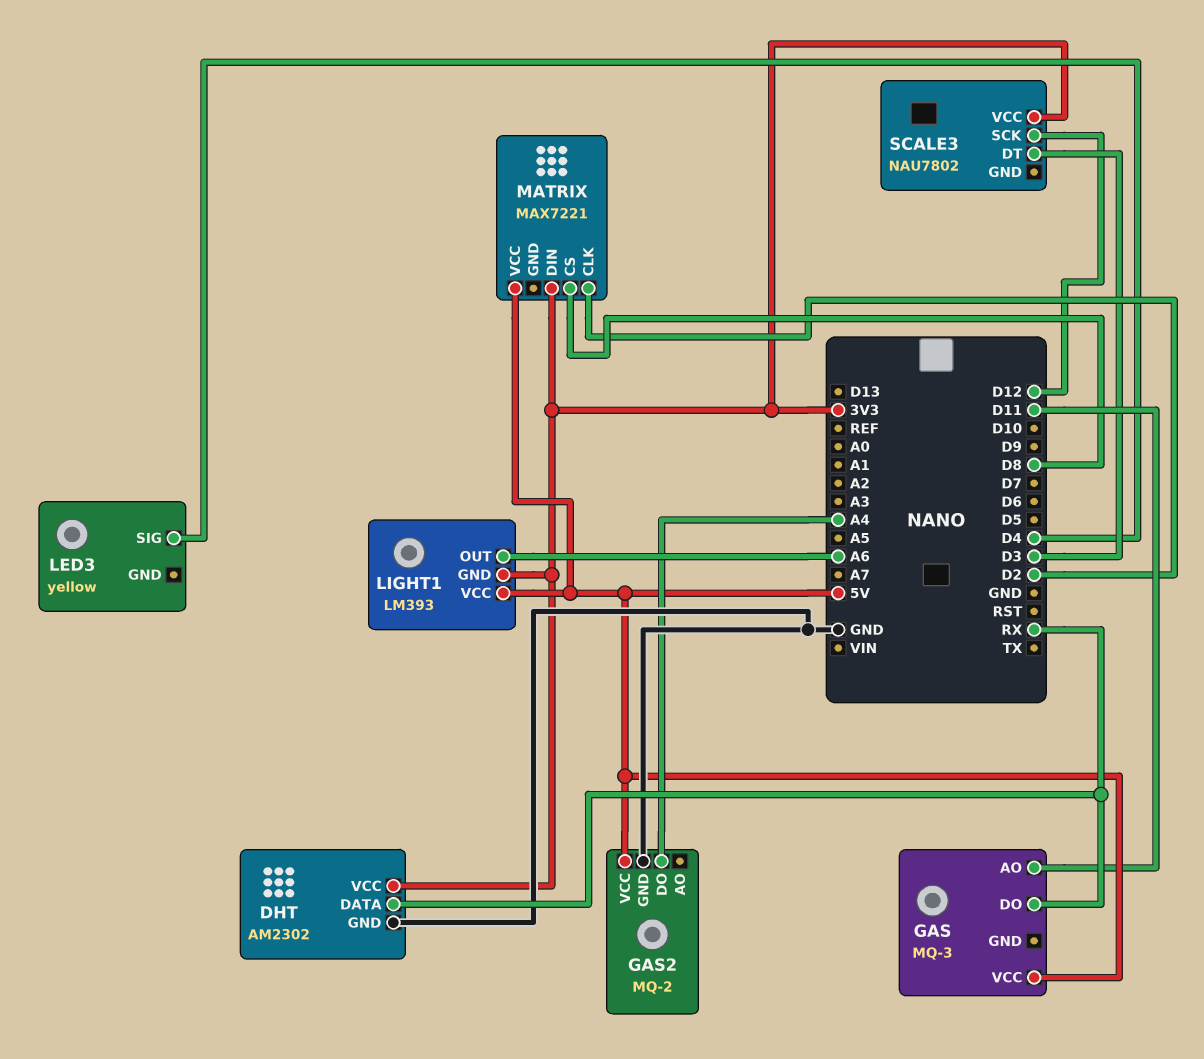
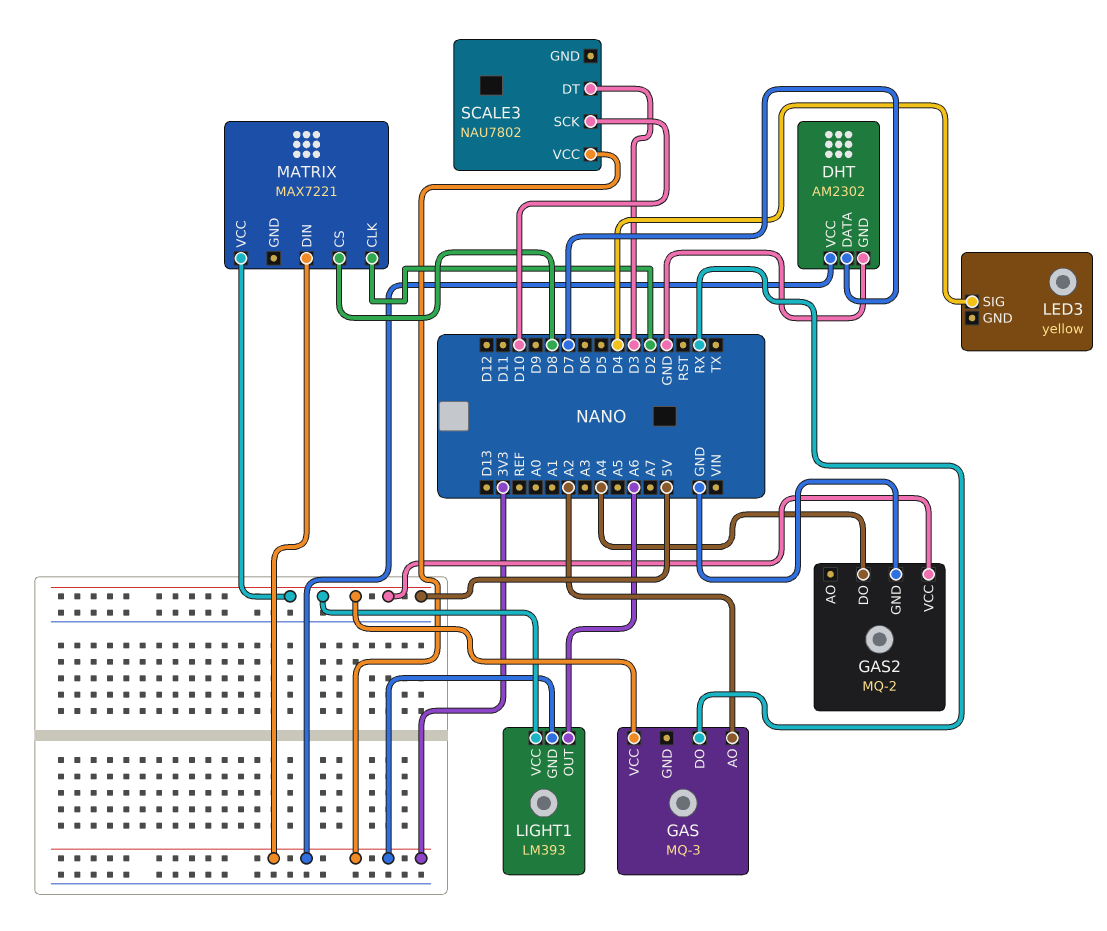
DHT pin DATA: RX -> D7
GAS pin AO: D11 -> A2
SCALE3 pin SCK: D12 -> D10

